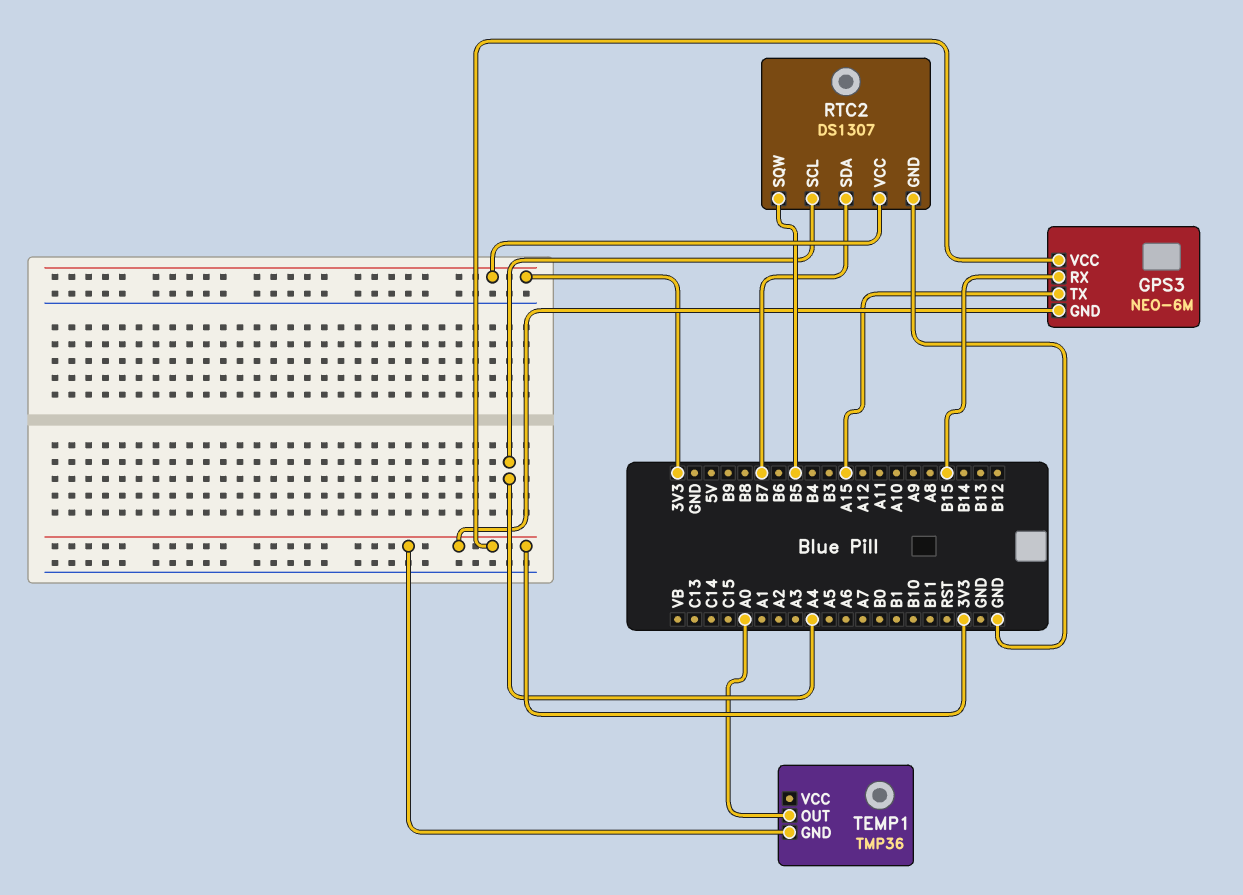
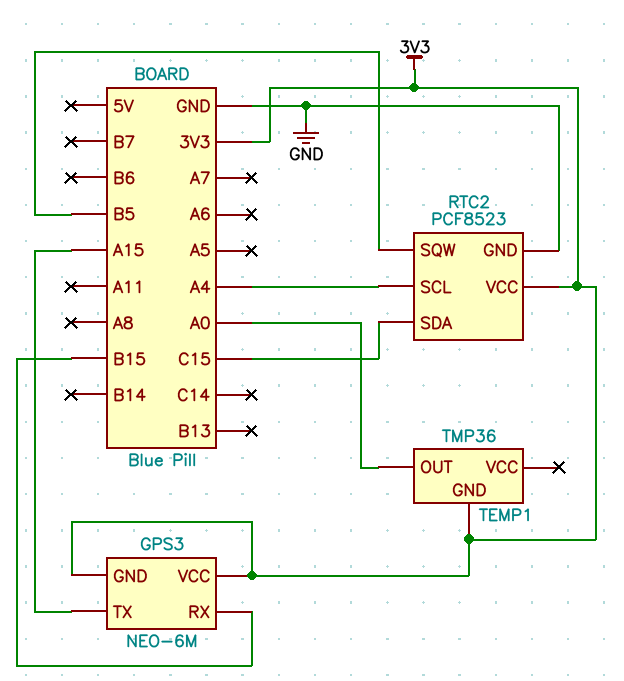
RTC2: DS1307 -> PCF8523
RTC2 pin SDA: B7 -> C15

